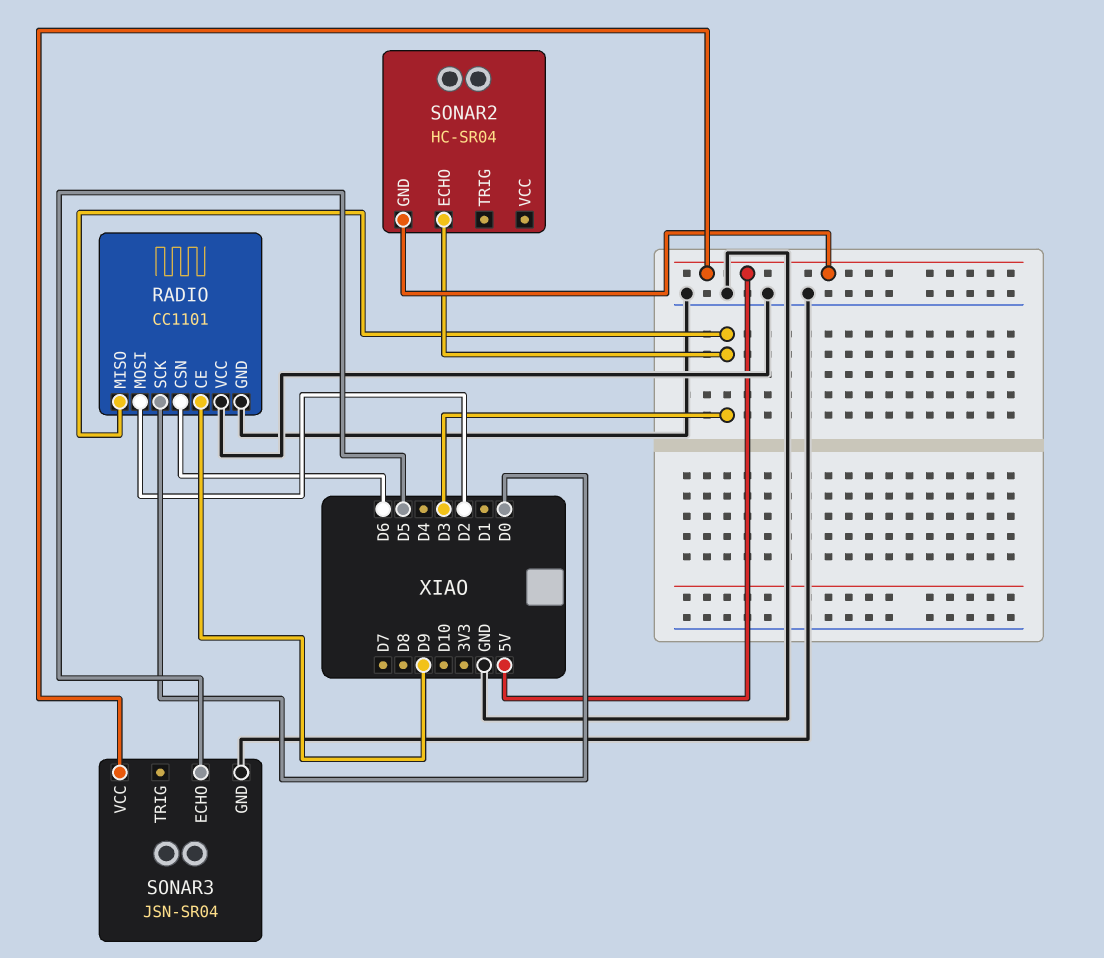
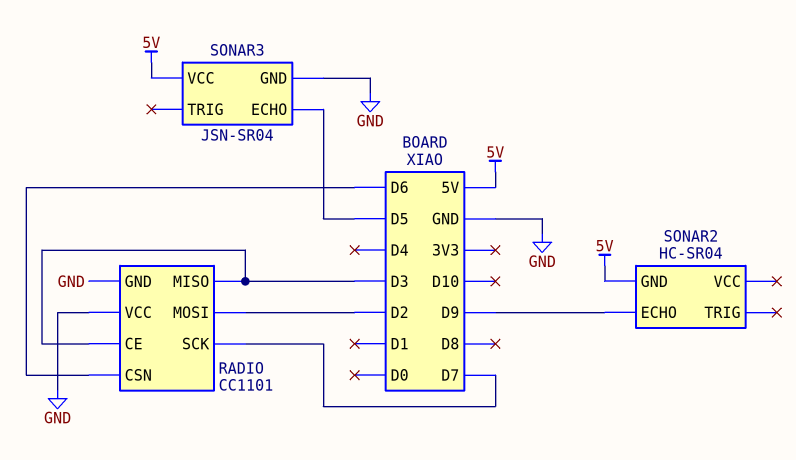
RADIO pin CE: D9 -> D3
RADIO pin SCK: D0 -> D7
SONAR2 pin ECHO: D3 -> D9

